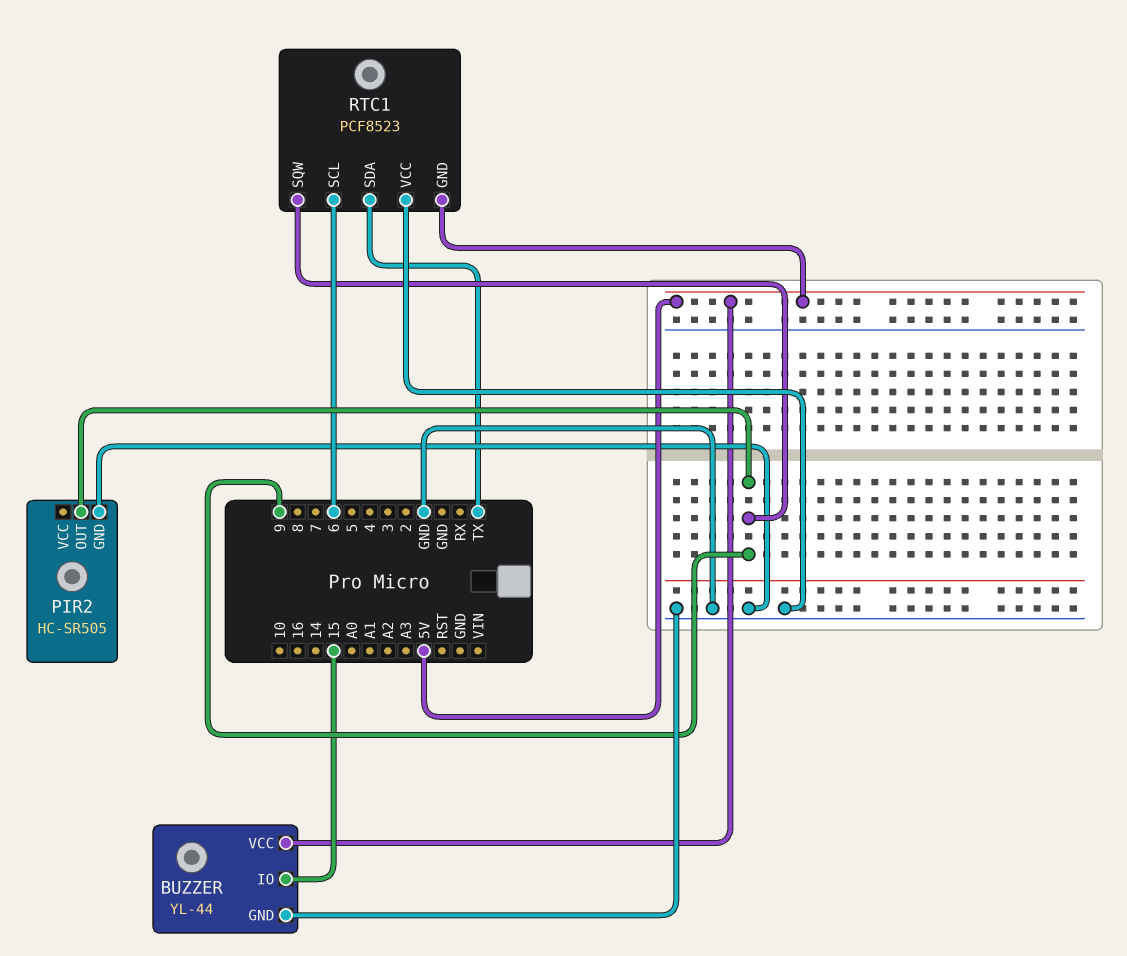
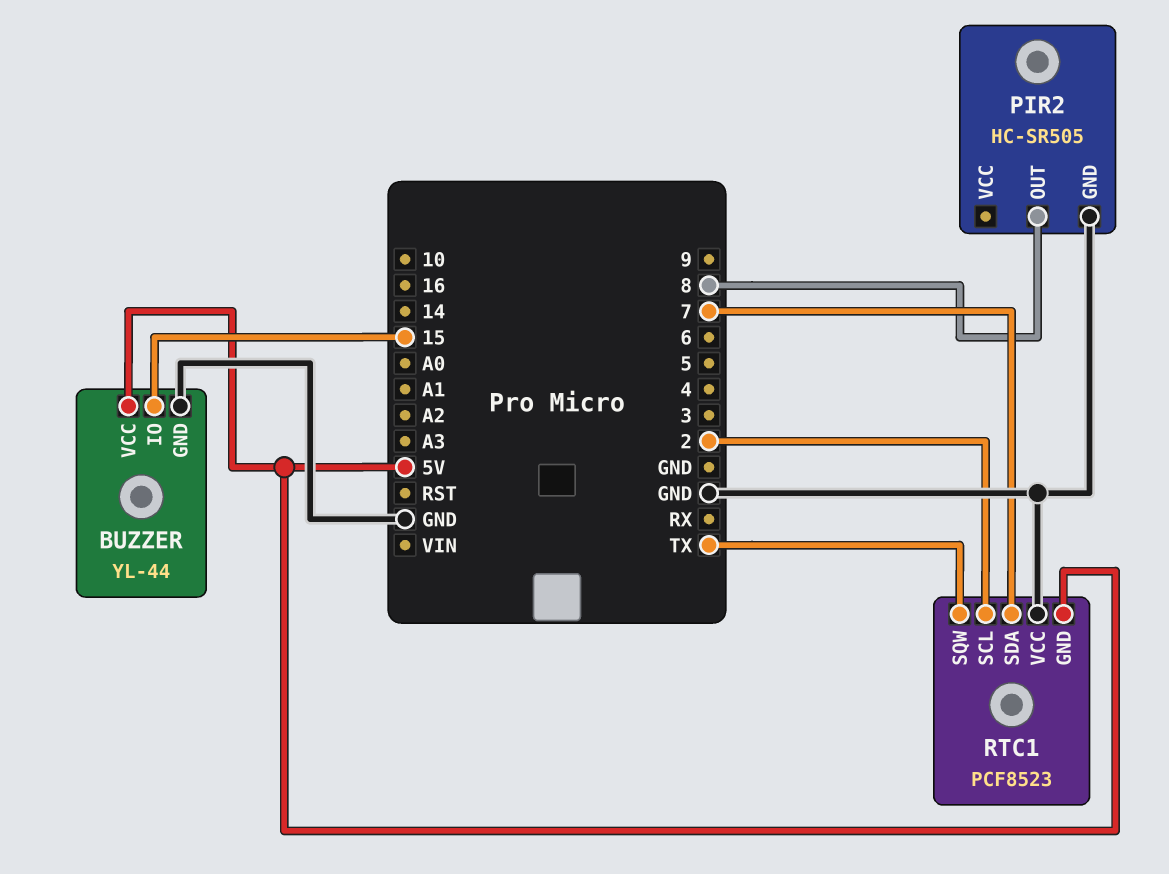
PIR2 pin OUT: 9 -> 8
RTC1 pin SCL: 6 -> 2
RTC1 pin SDA: TX -> 7
RTC1 pin SQW: 9 -> TX

